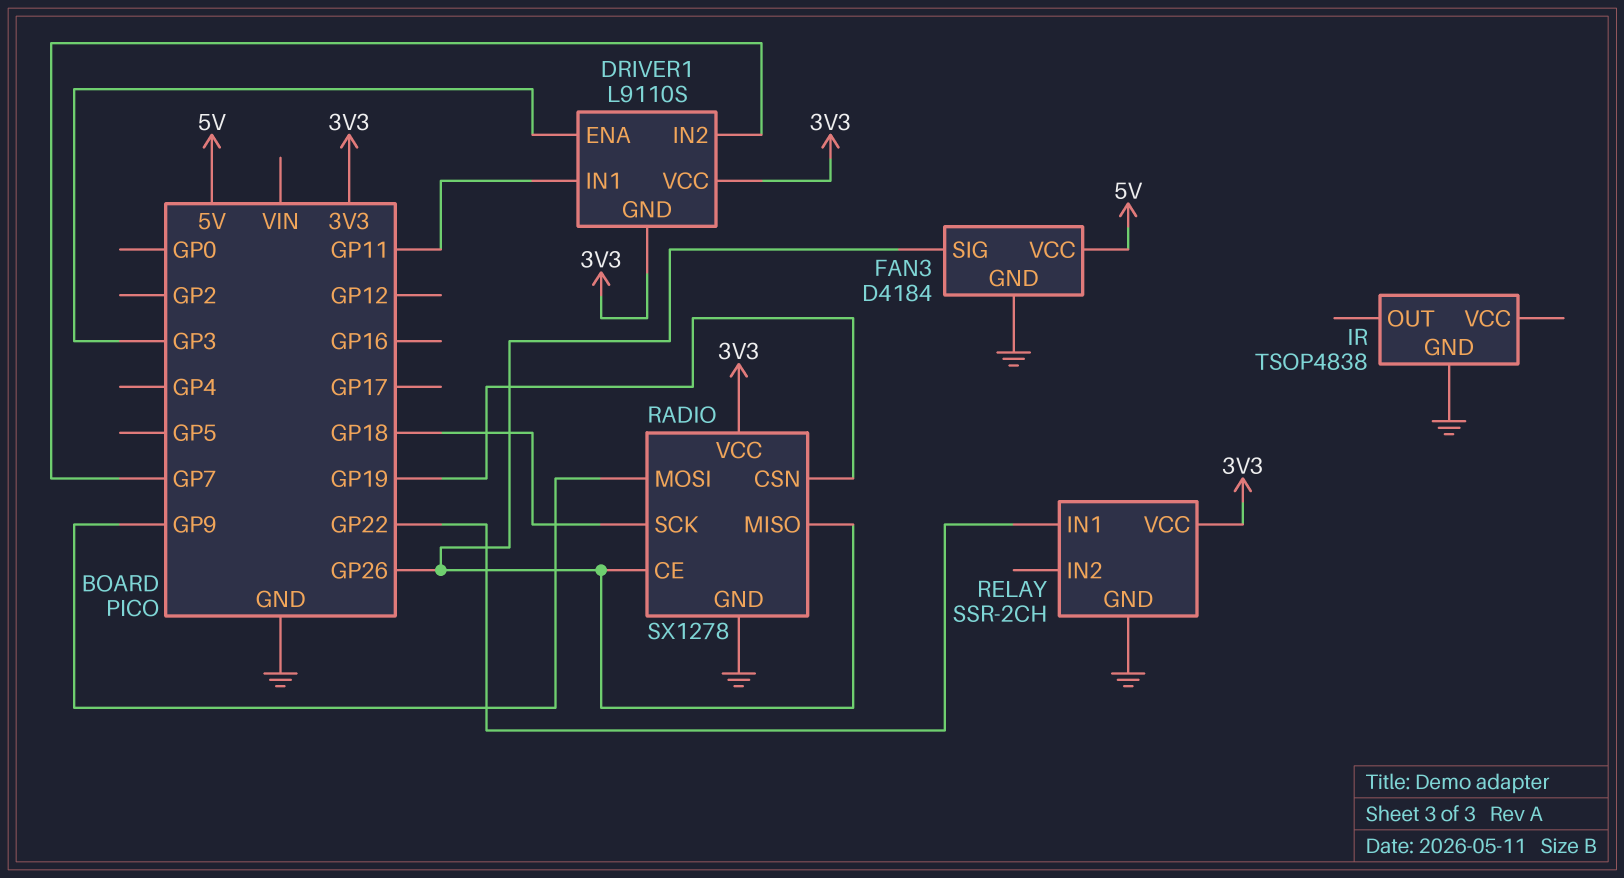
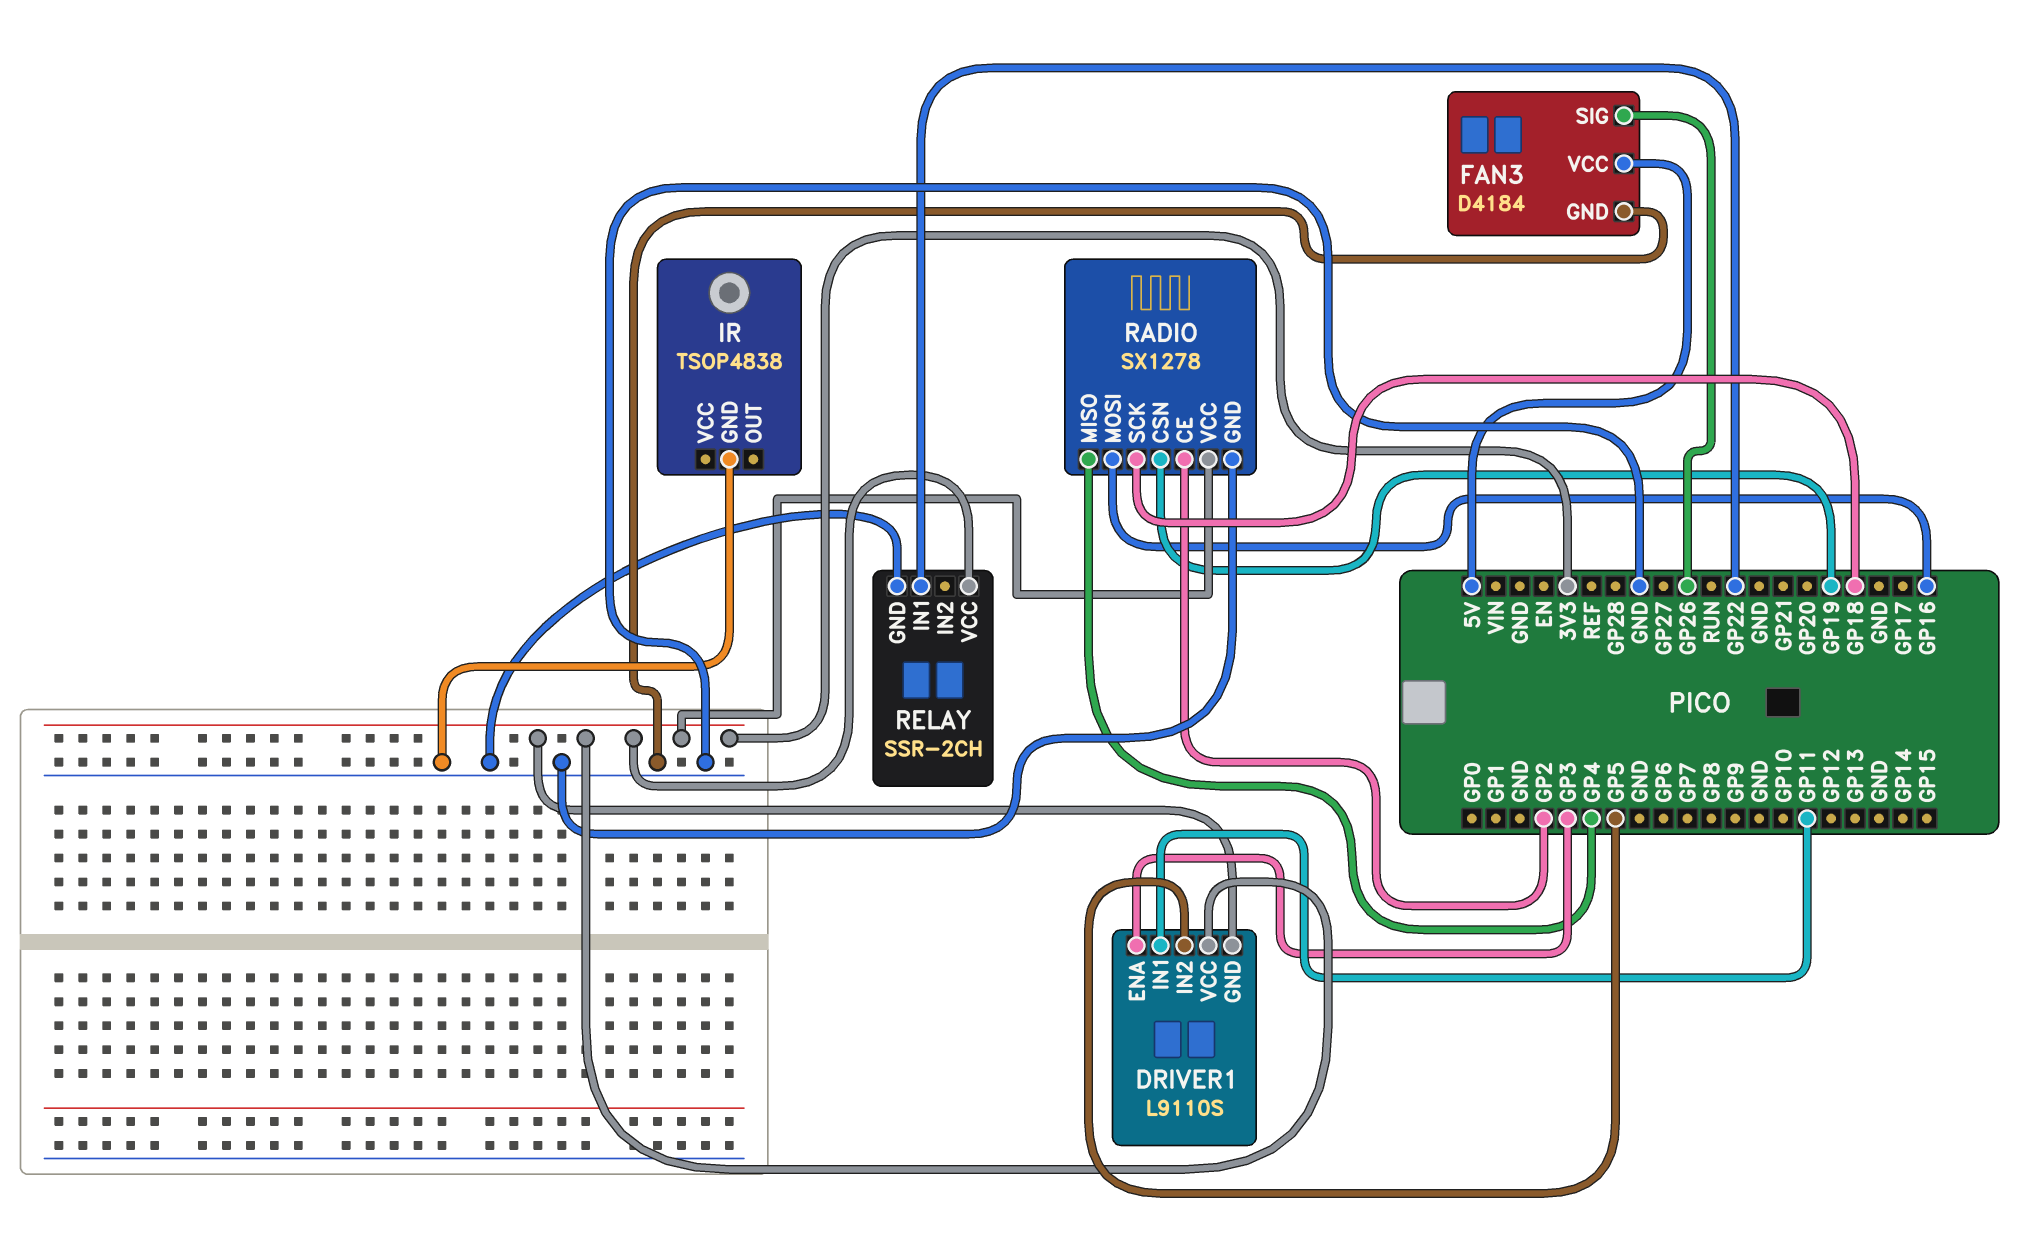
DRIVER1 pin IN2: GP7 -> GP5
RADIO pin CE: GP26 -> GP2
RADIO pin MISO: GP26 -> GP4
RADIO pin MOSI: GP9 -> GP16

